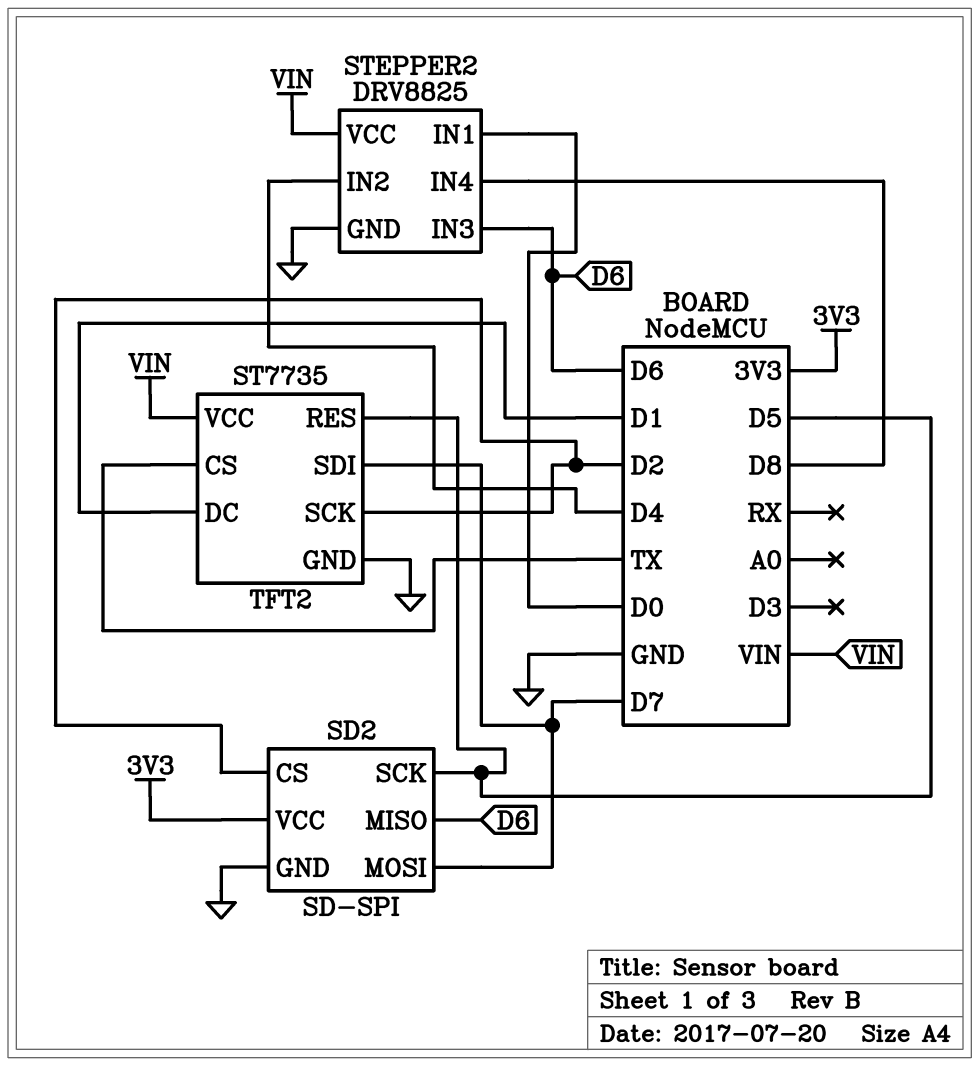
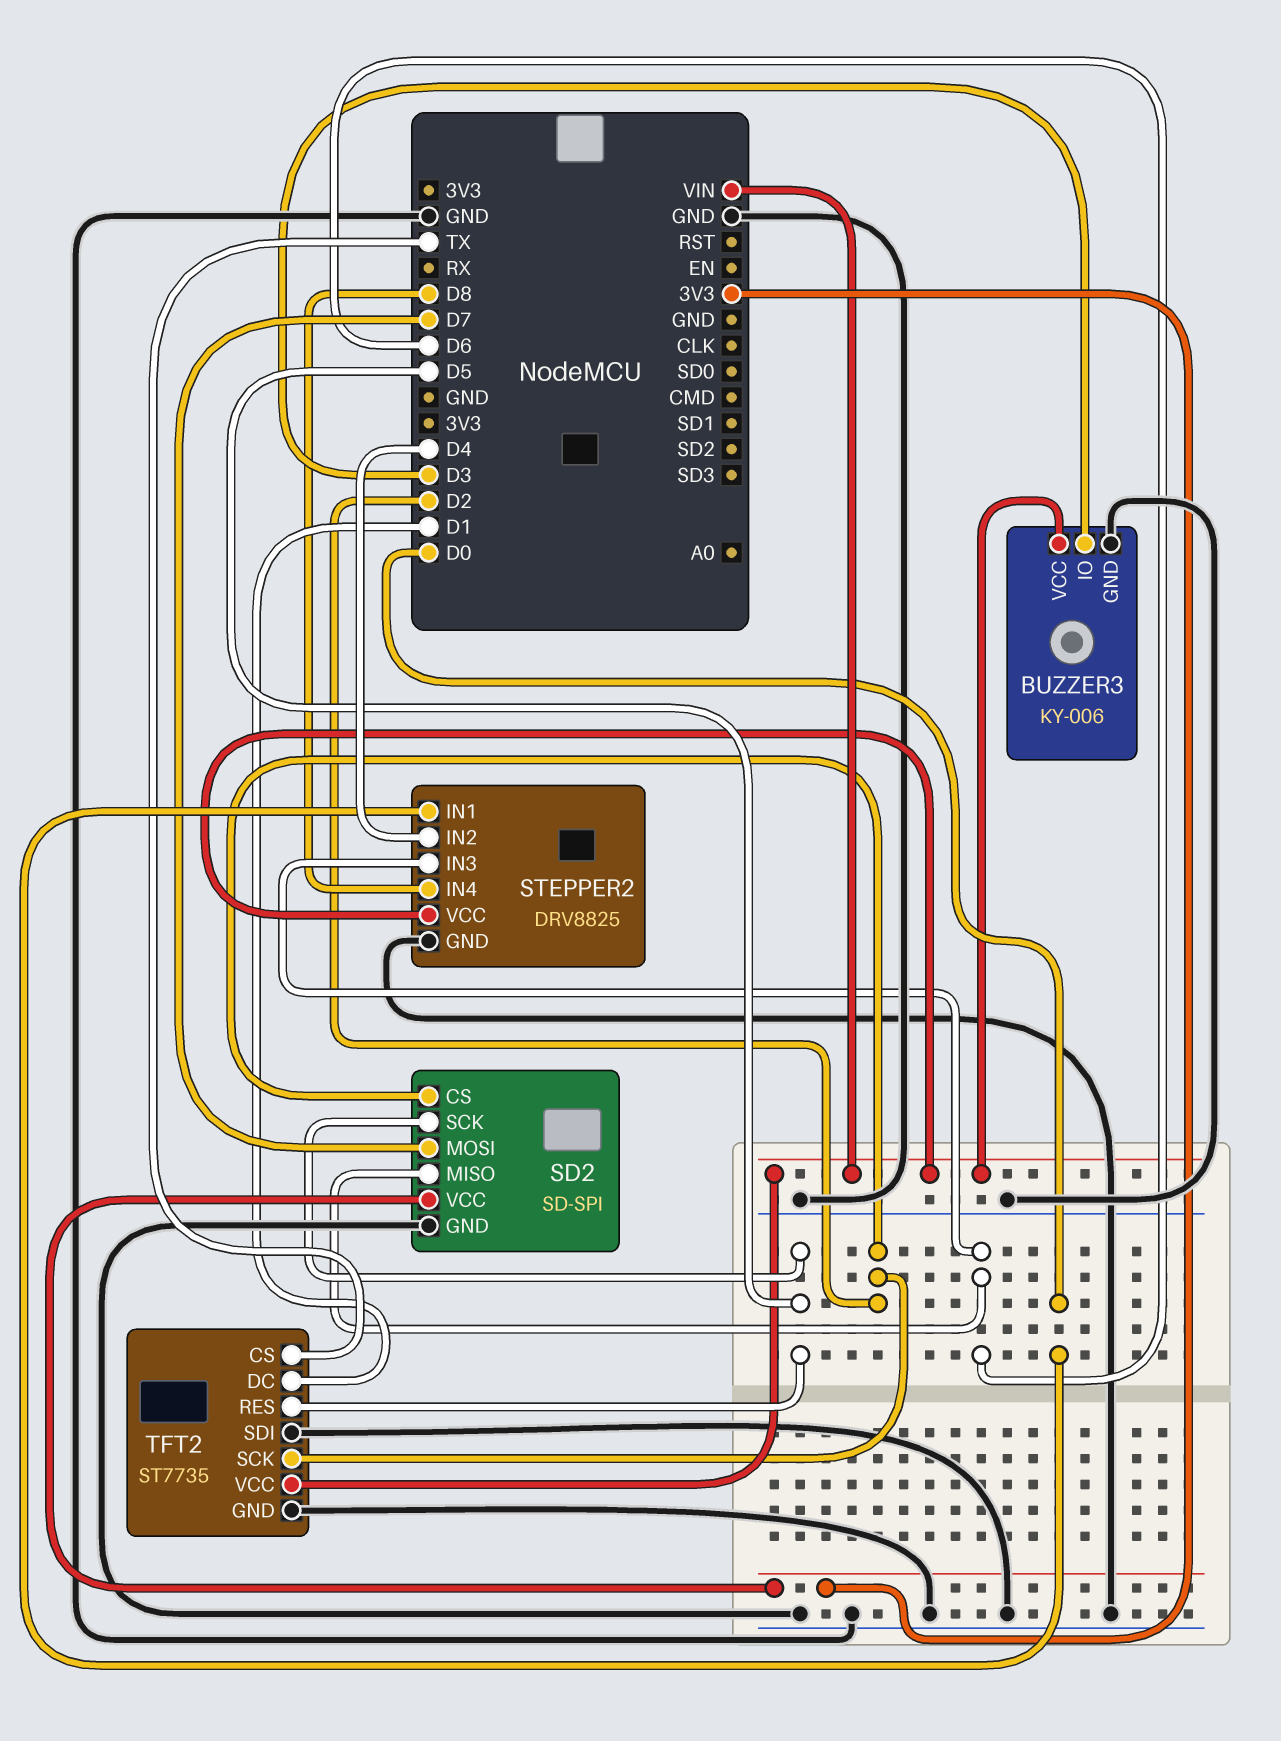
BUZZER3: none -> KY-006
BUZZER3 pin GND: none -> GND
BUZZER3 pin IO: none -> D3
BUZZER3 pin VCC: none -> VIN
TFT2 pin SDI: D7 -> GND

